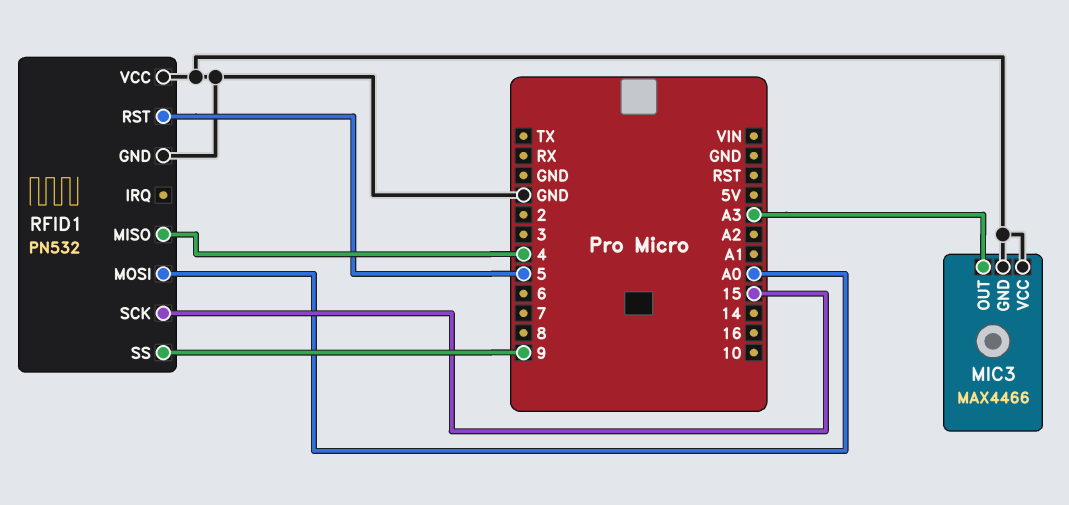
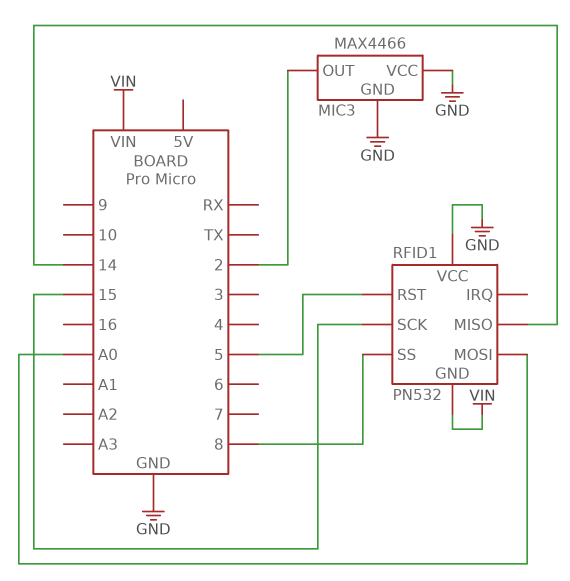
MIC3 pin OUT: A3 -> 2
RFID1 pin GND: GND -> VIN
RFID1 pin MISO: 4 -> 14
RFID1 pin SS: 9 -> 8

